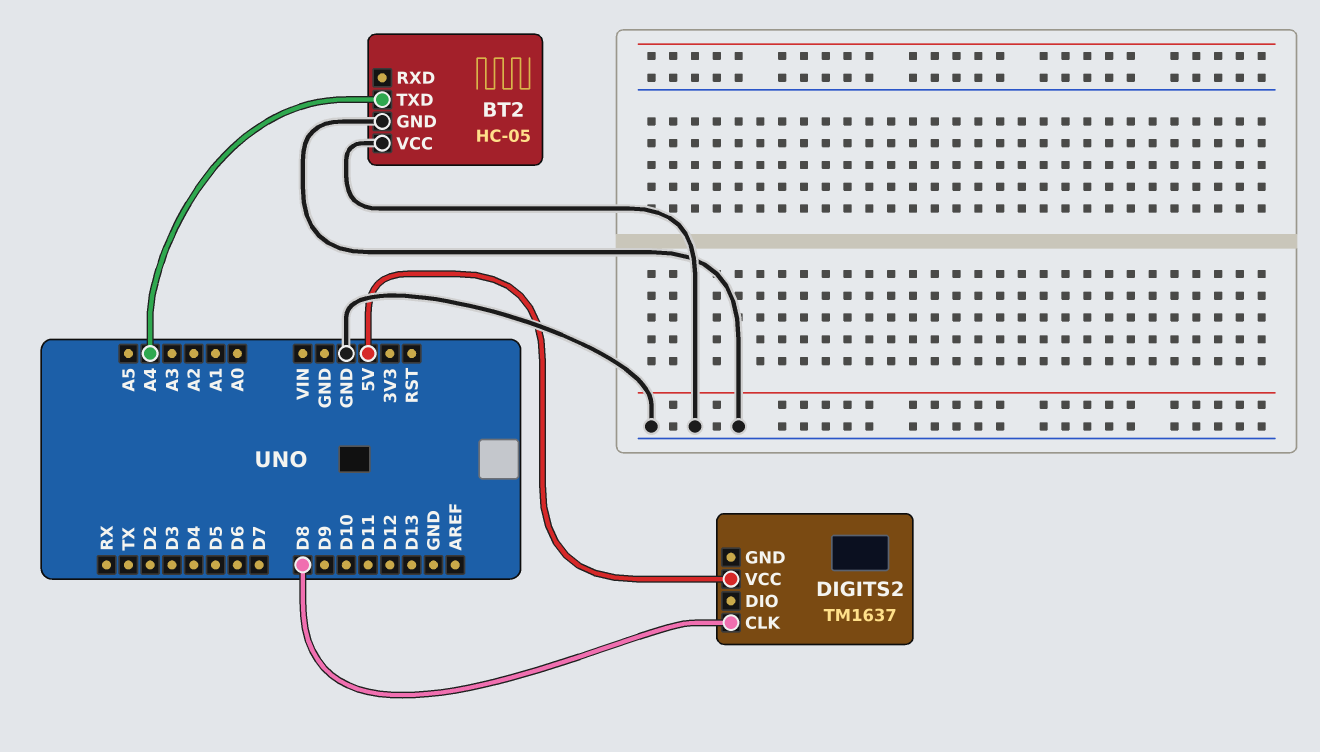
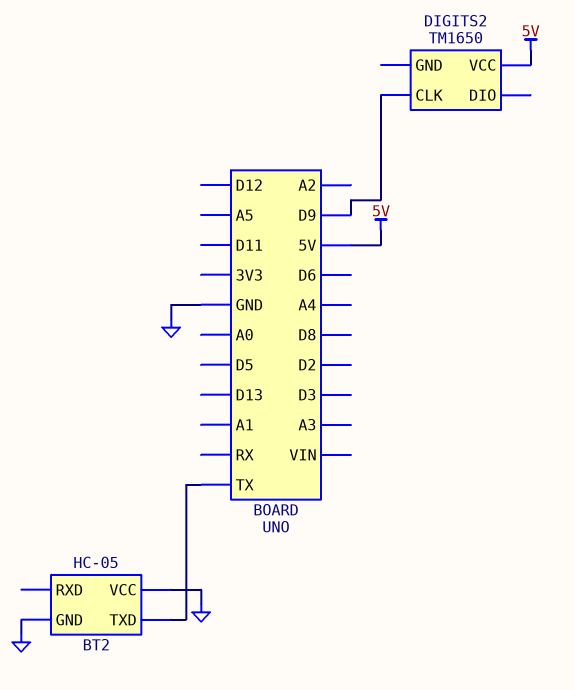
BT2 pin TXD: A4 -> TX
DIGITS2: TM1637 -> TM1650
DIGITS2 pin CLK: D8 -> D9

